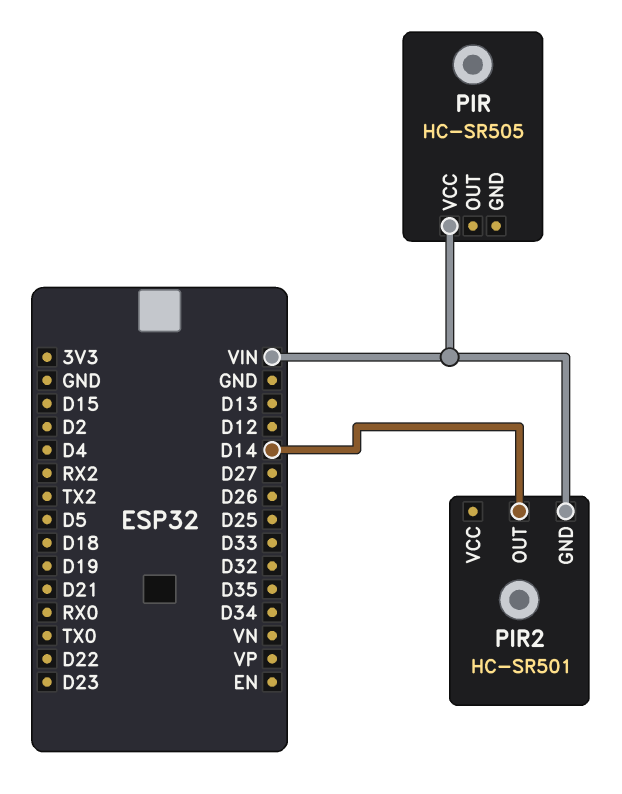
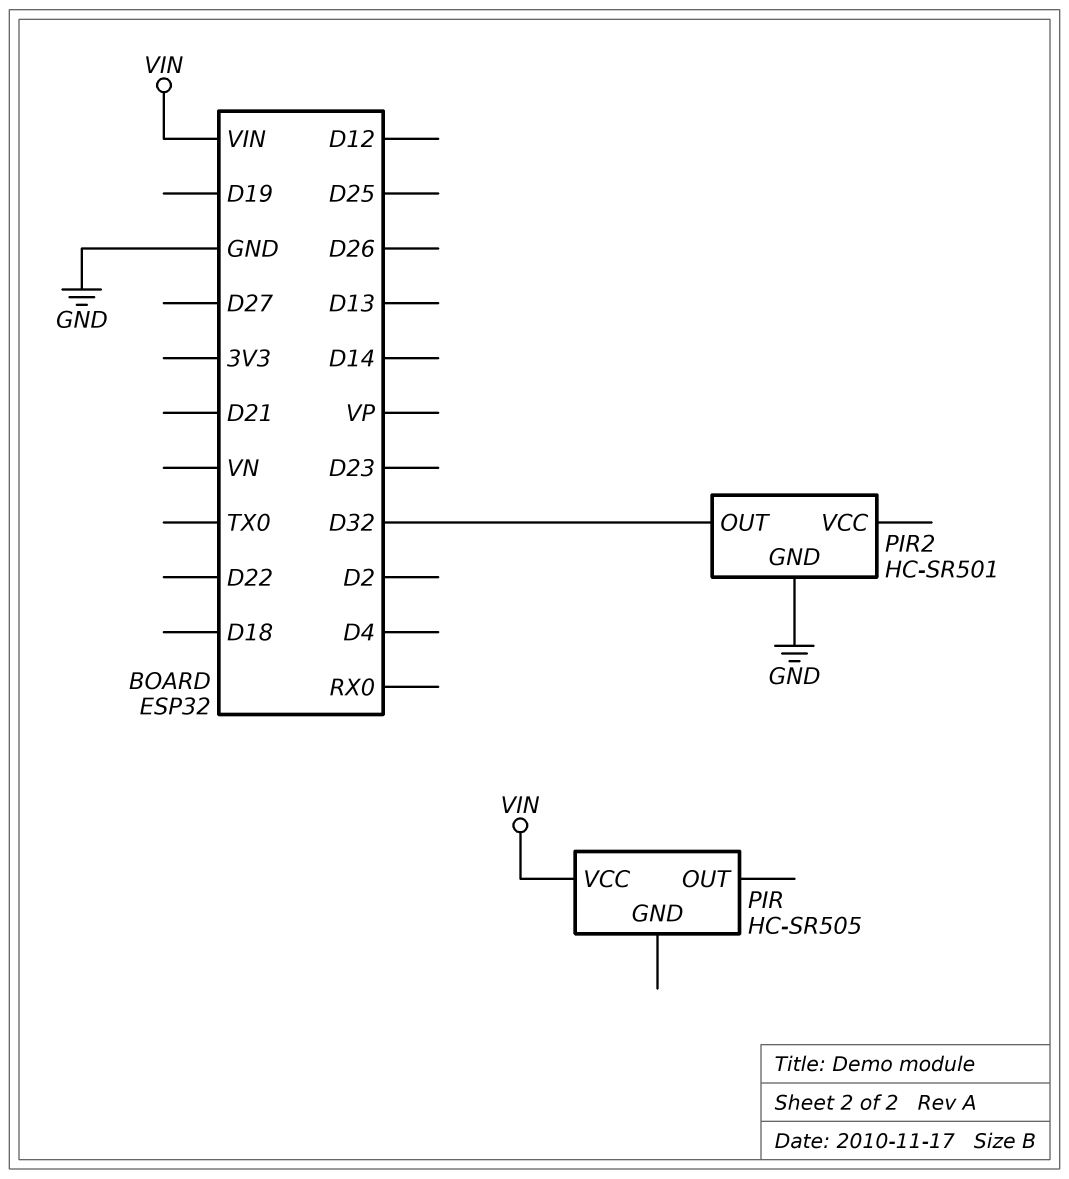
PIR2 pin GND: VIN -> GND
PIR2 pin OUT: D14 -> D32

